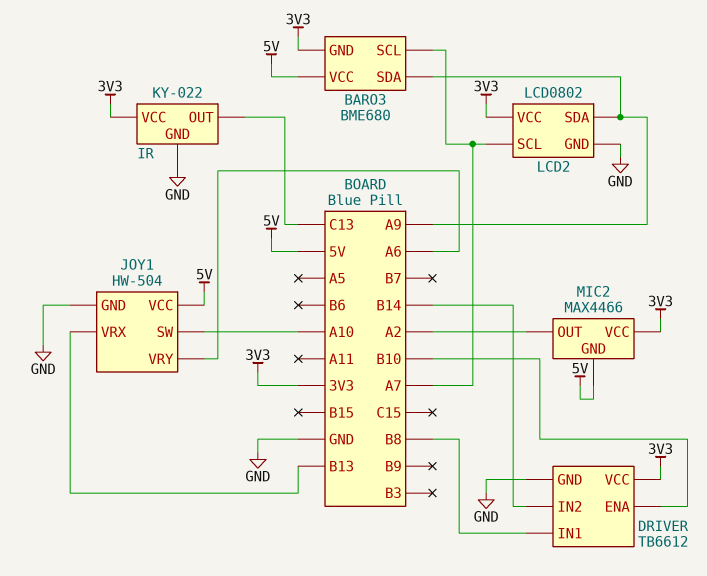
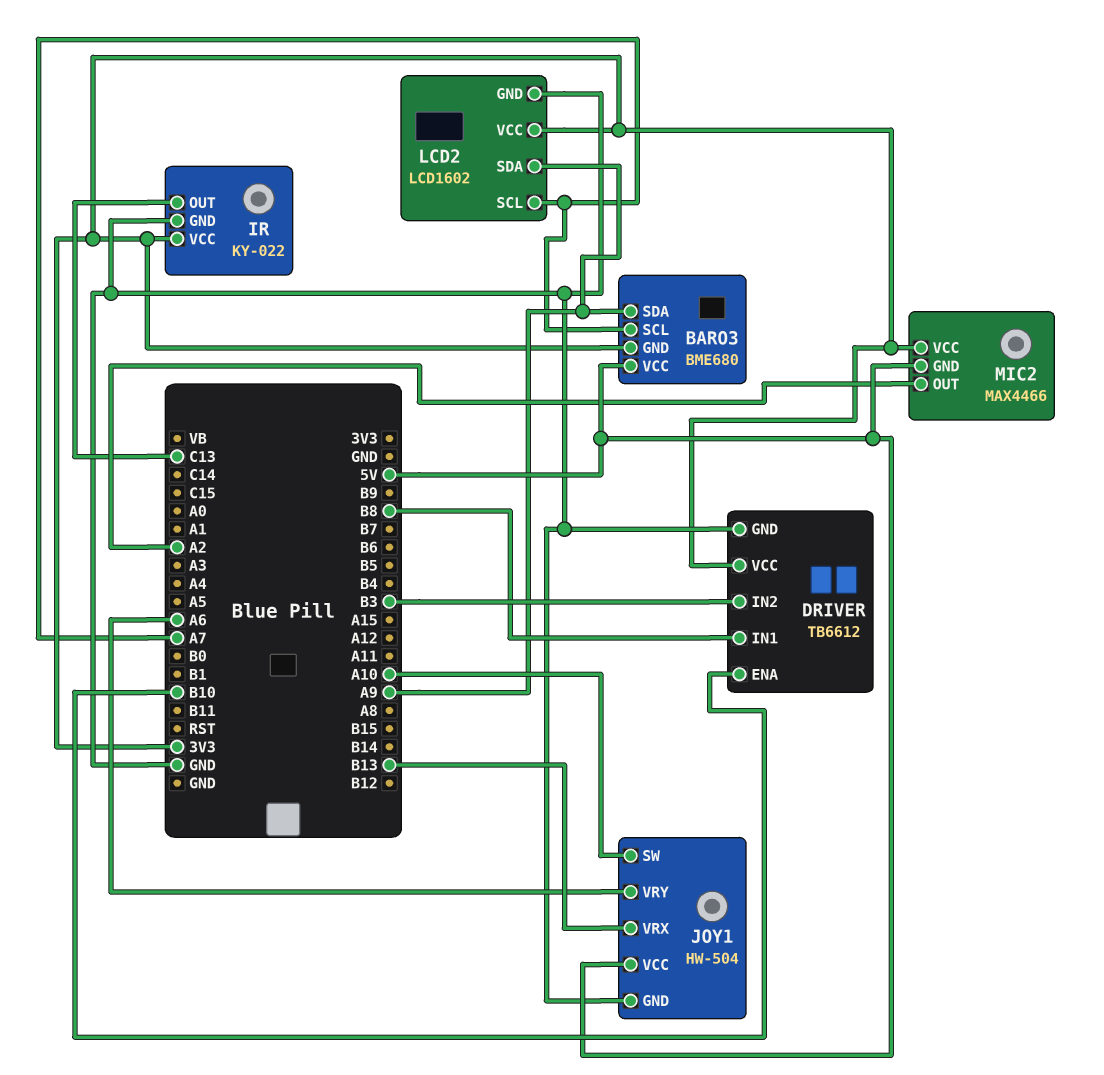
DRIVER pin IN2: B14 -> B3
LCD2: LCD0802 -> LCD1602

